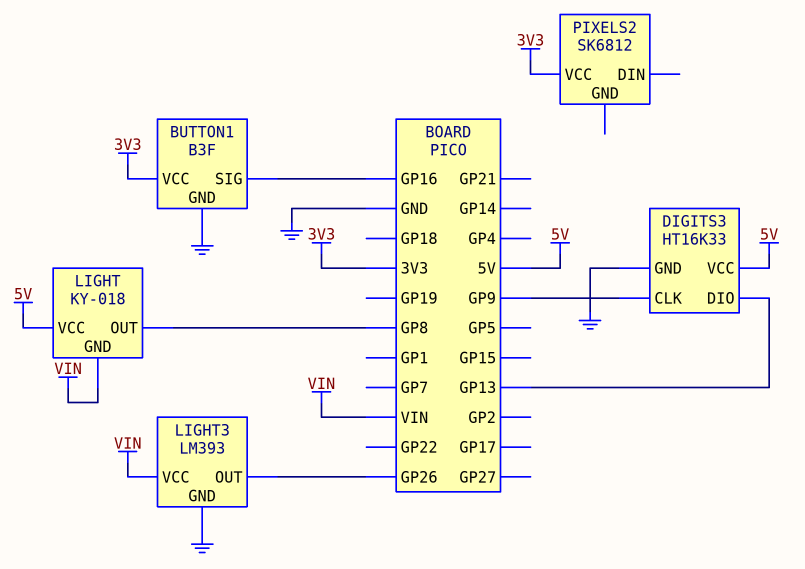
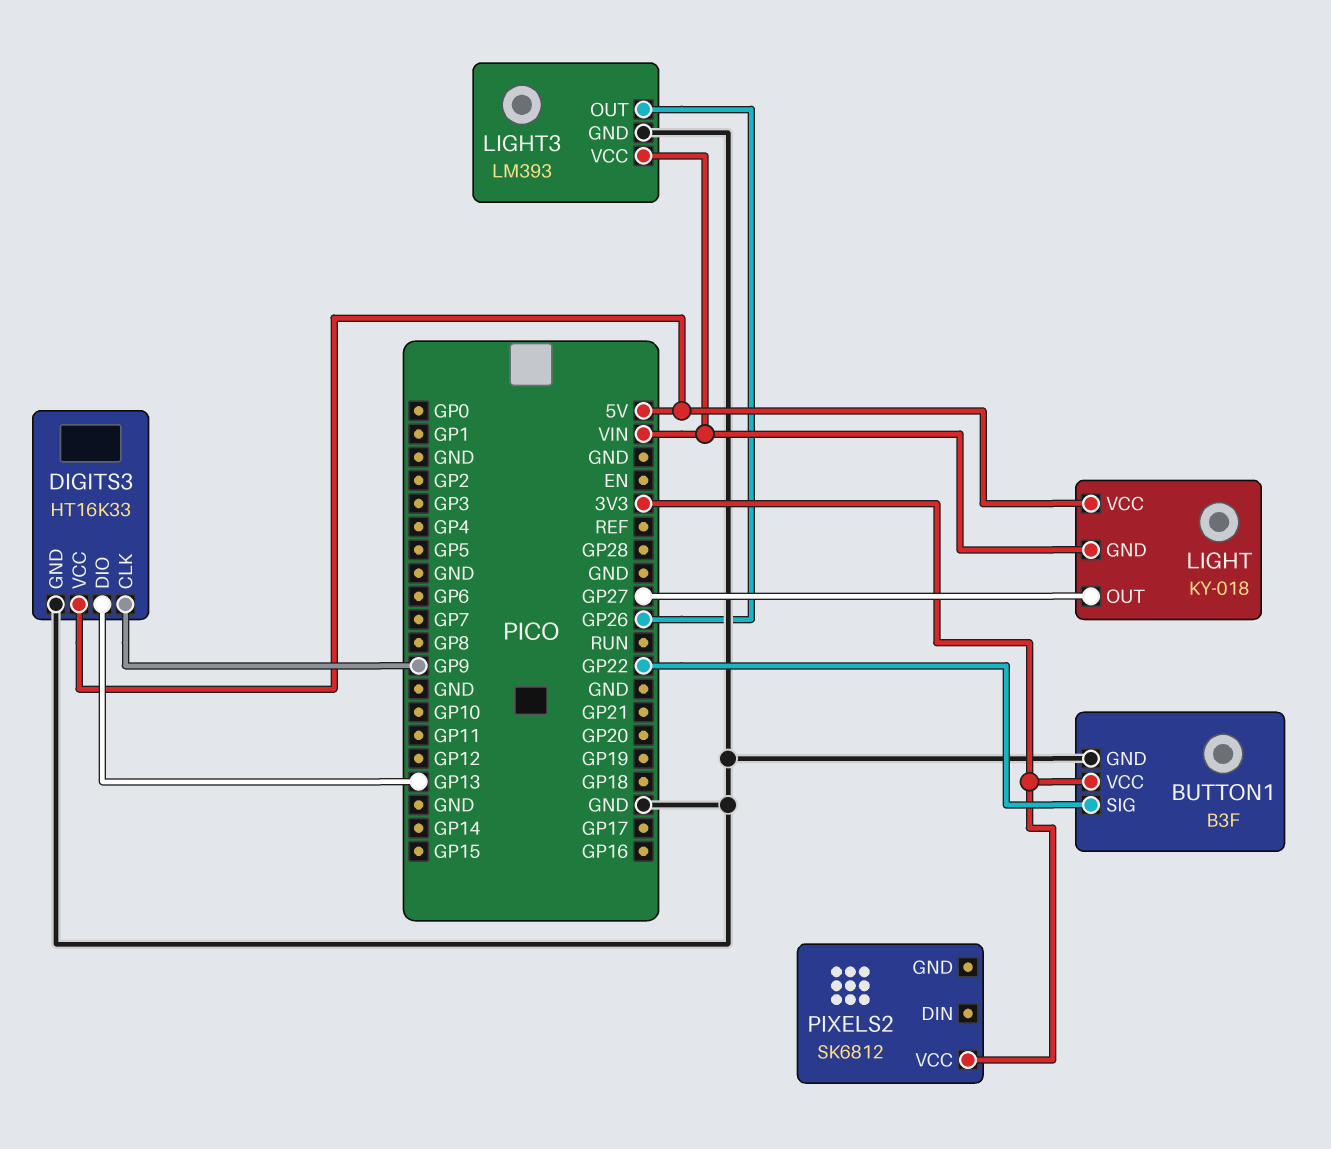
BUTTON1 pin SIG: GP16 -> GP22
LIGHT pin OUT: GP8 -> GP27

